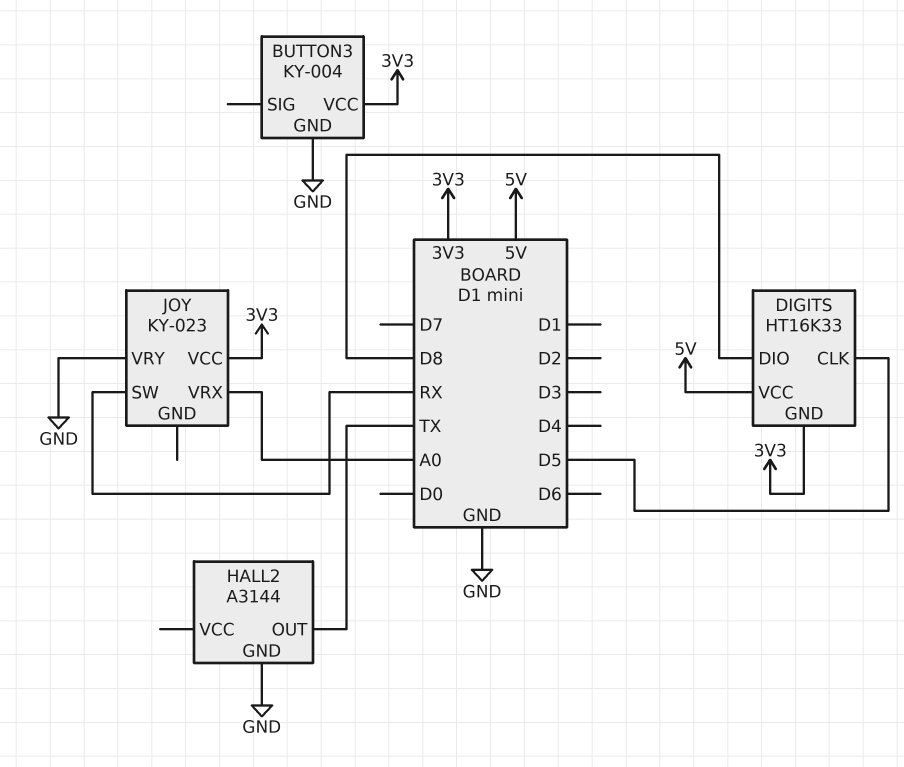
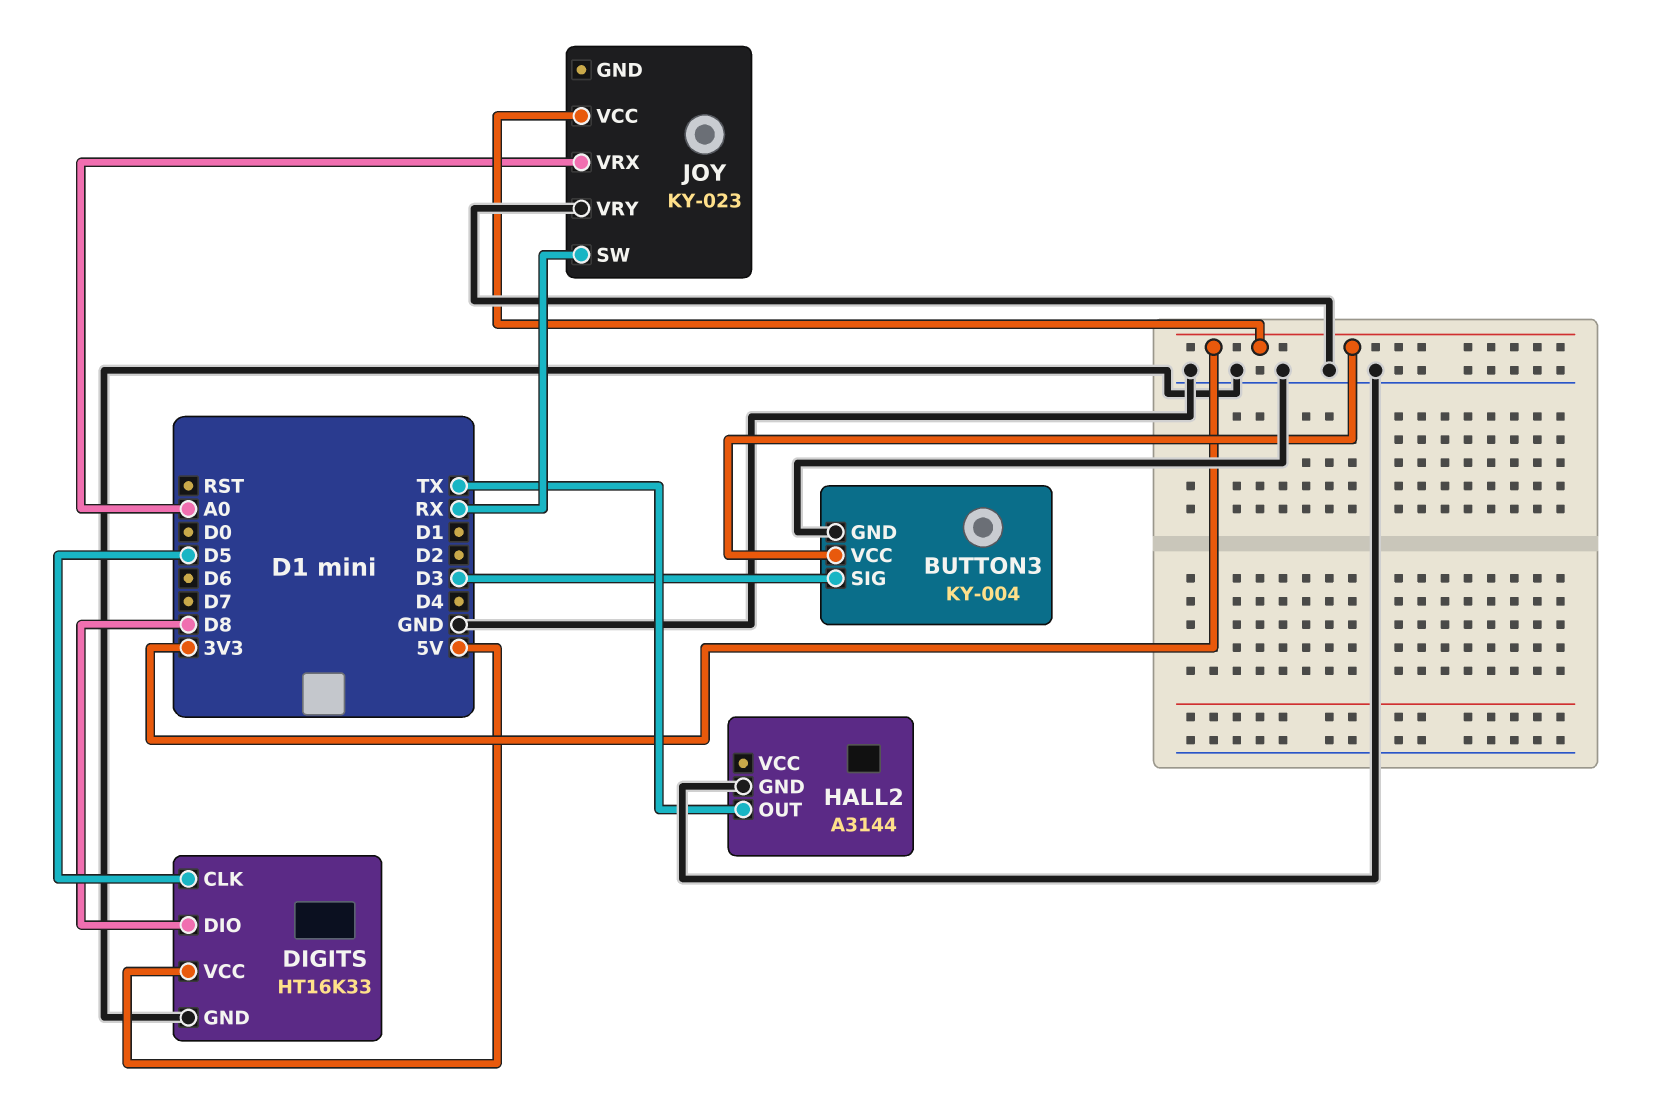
BUTTON3 pin SIG: none -> D3
DIGITS pin GND: 3V3 -> GND

